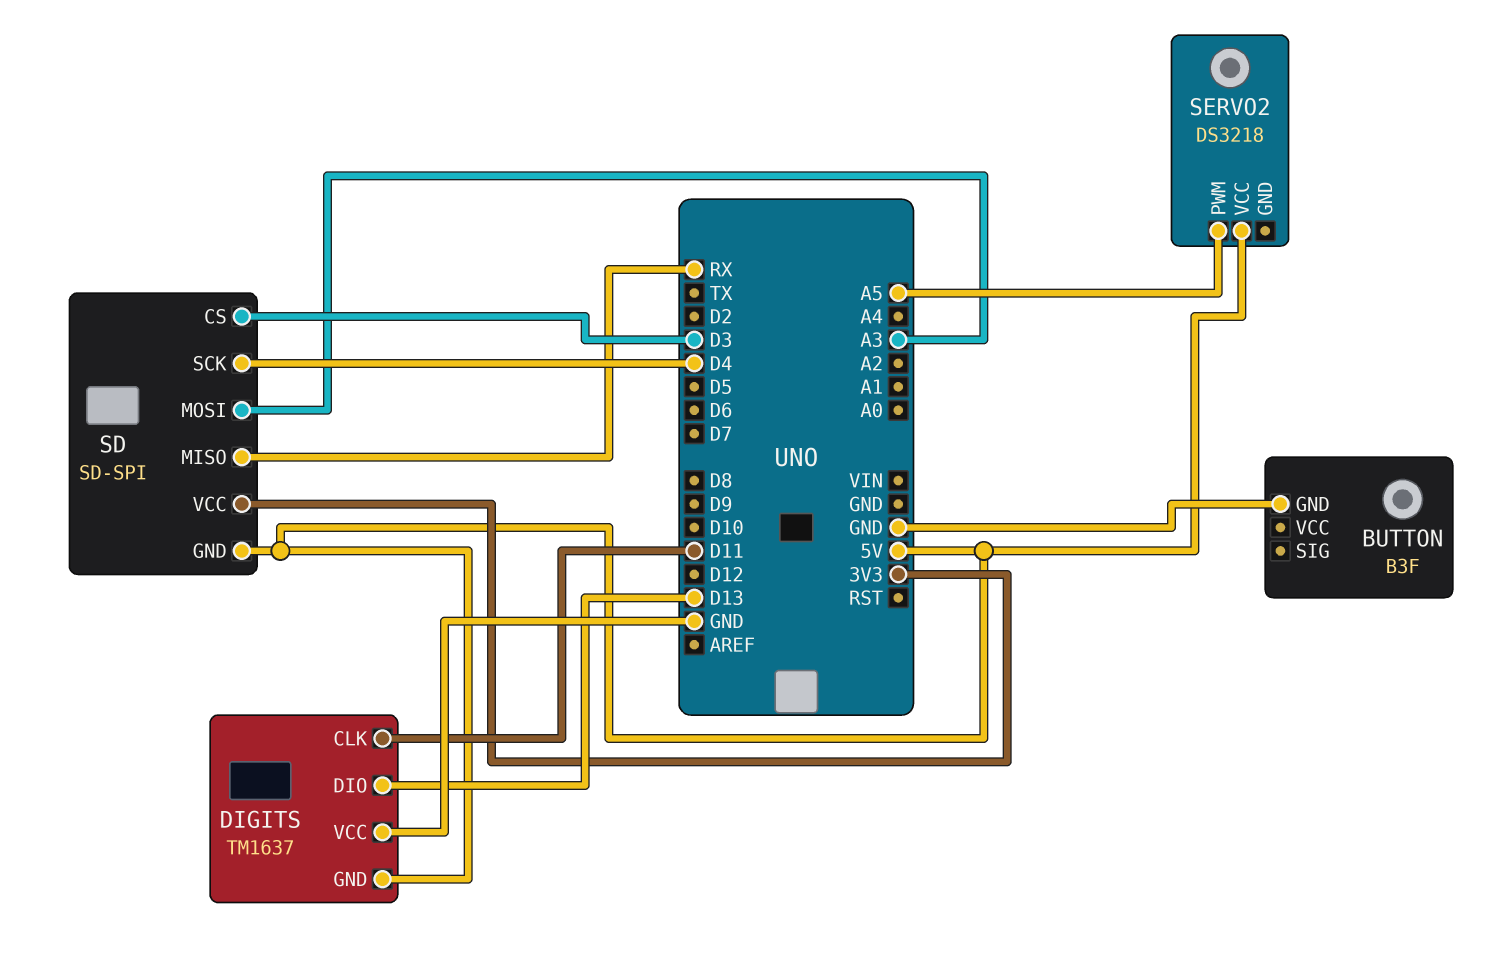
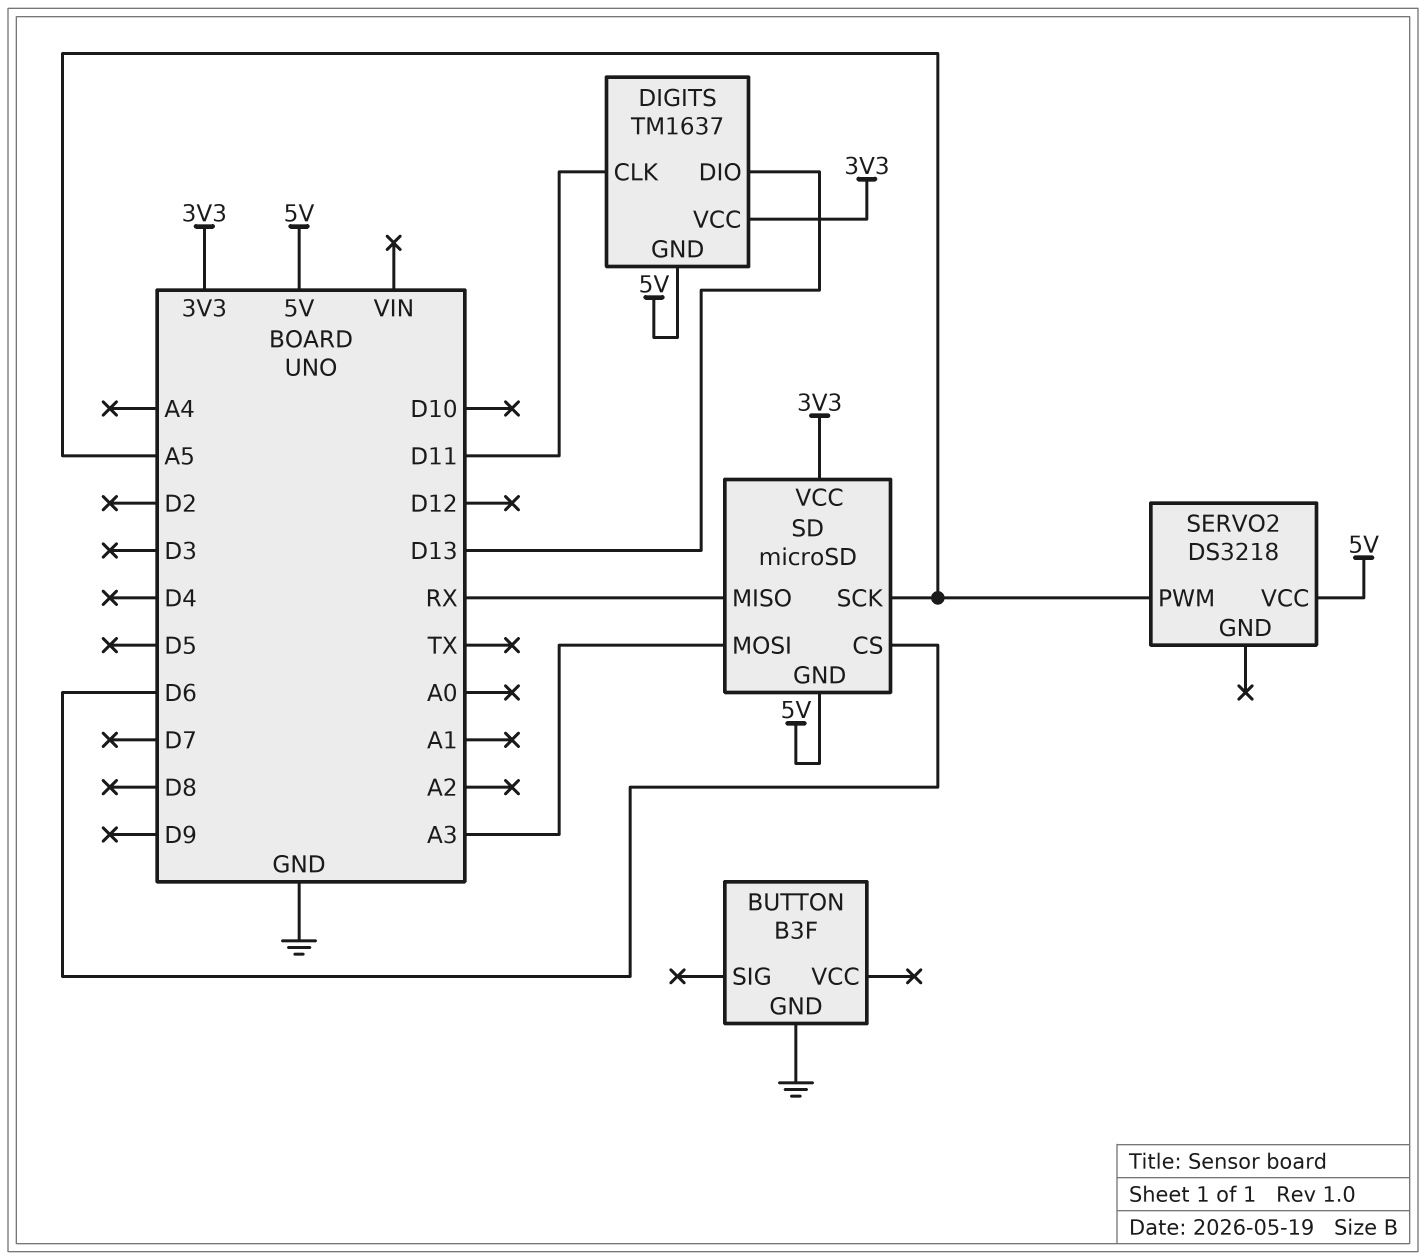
DIGITS pin VCC: GND -> 3V3
SD: SD-SPI -> microSD
SD pin CS: D3 -> D6
SD pin SCK: D4 -> A5

